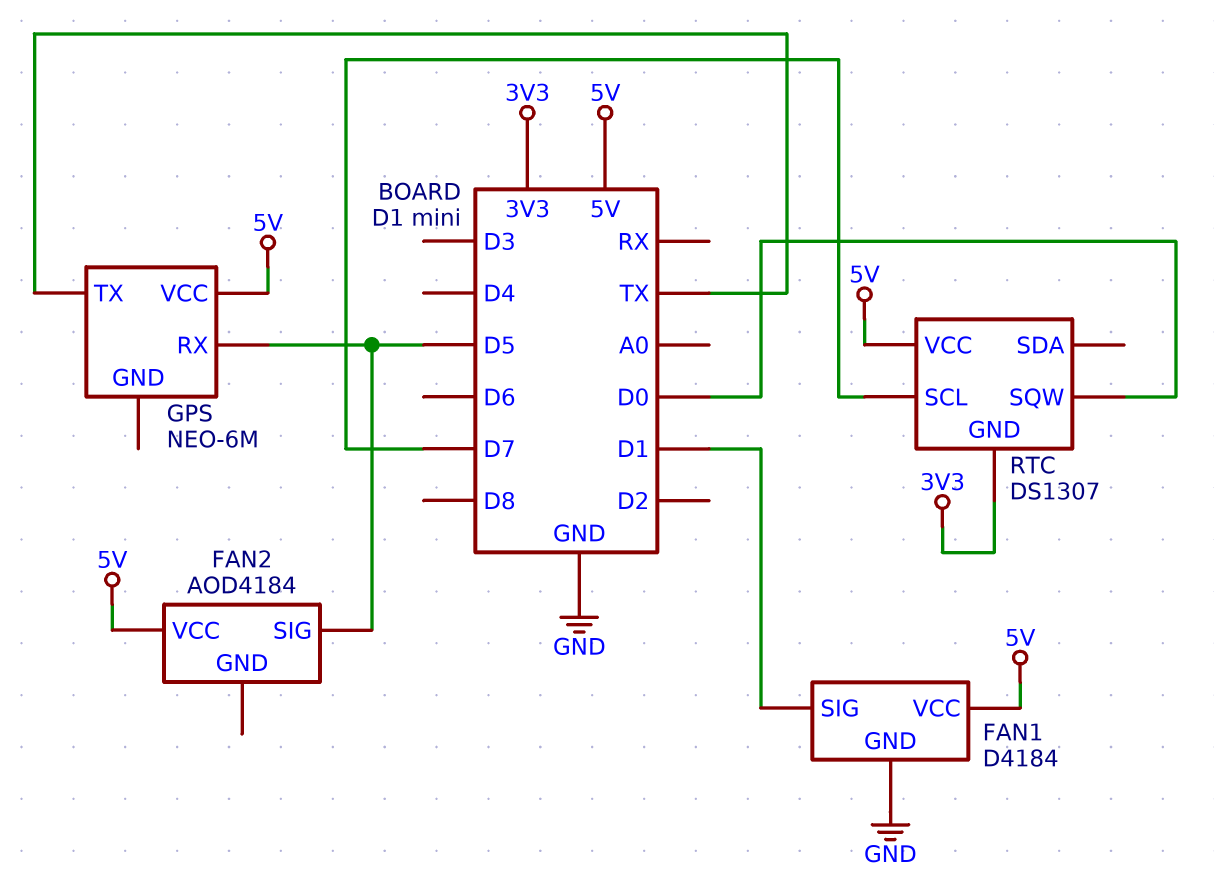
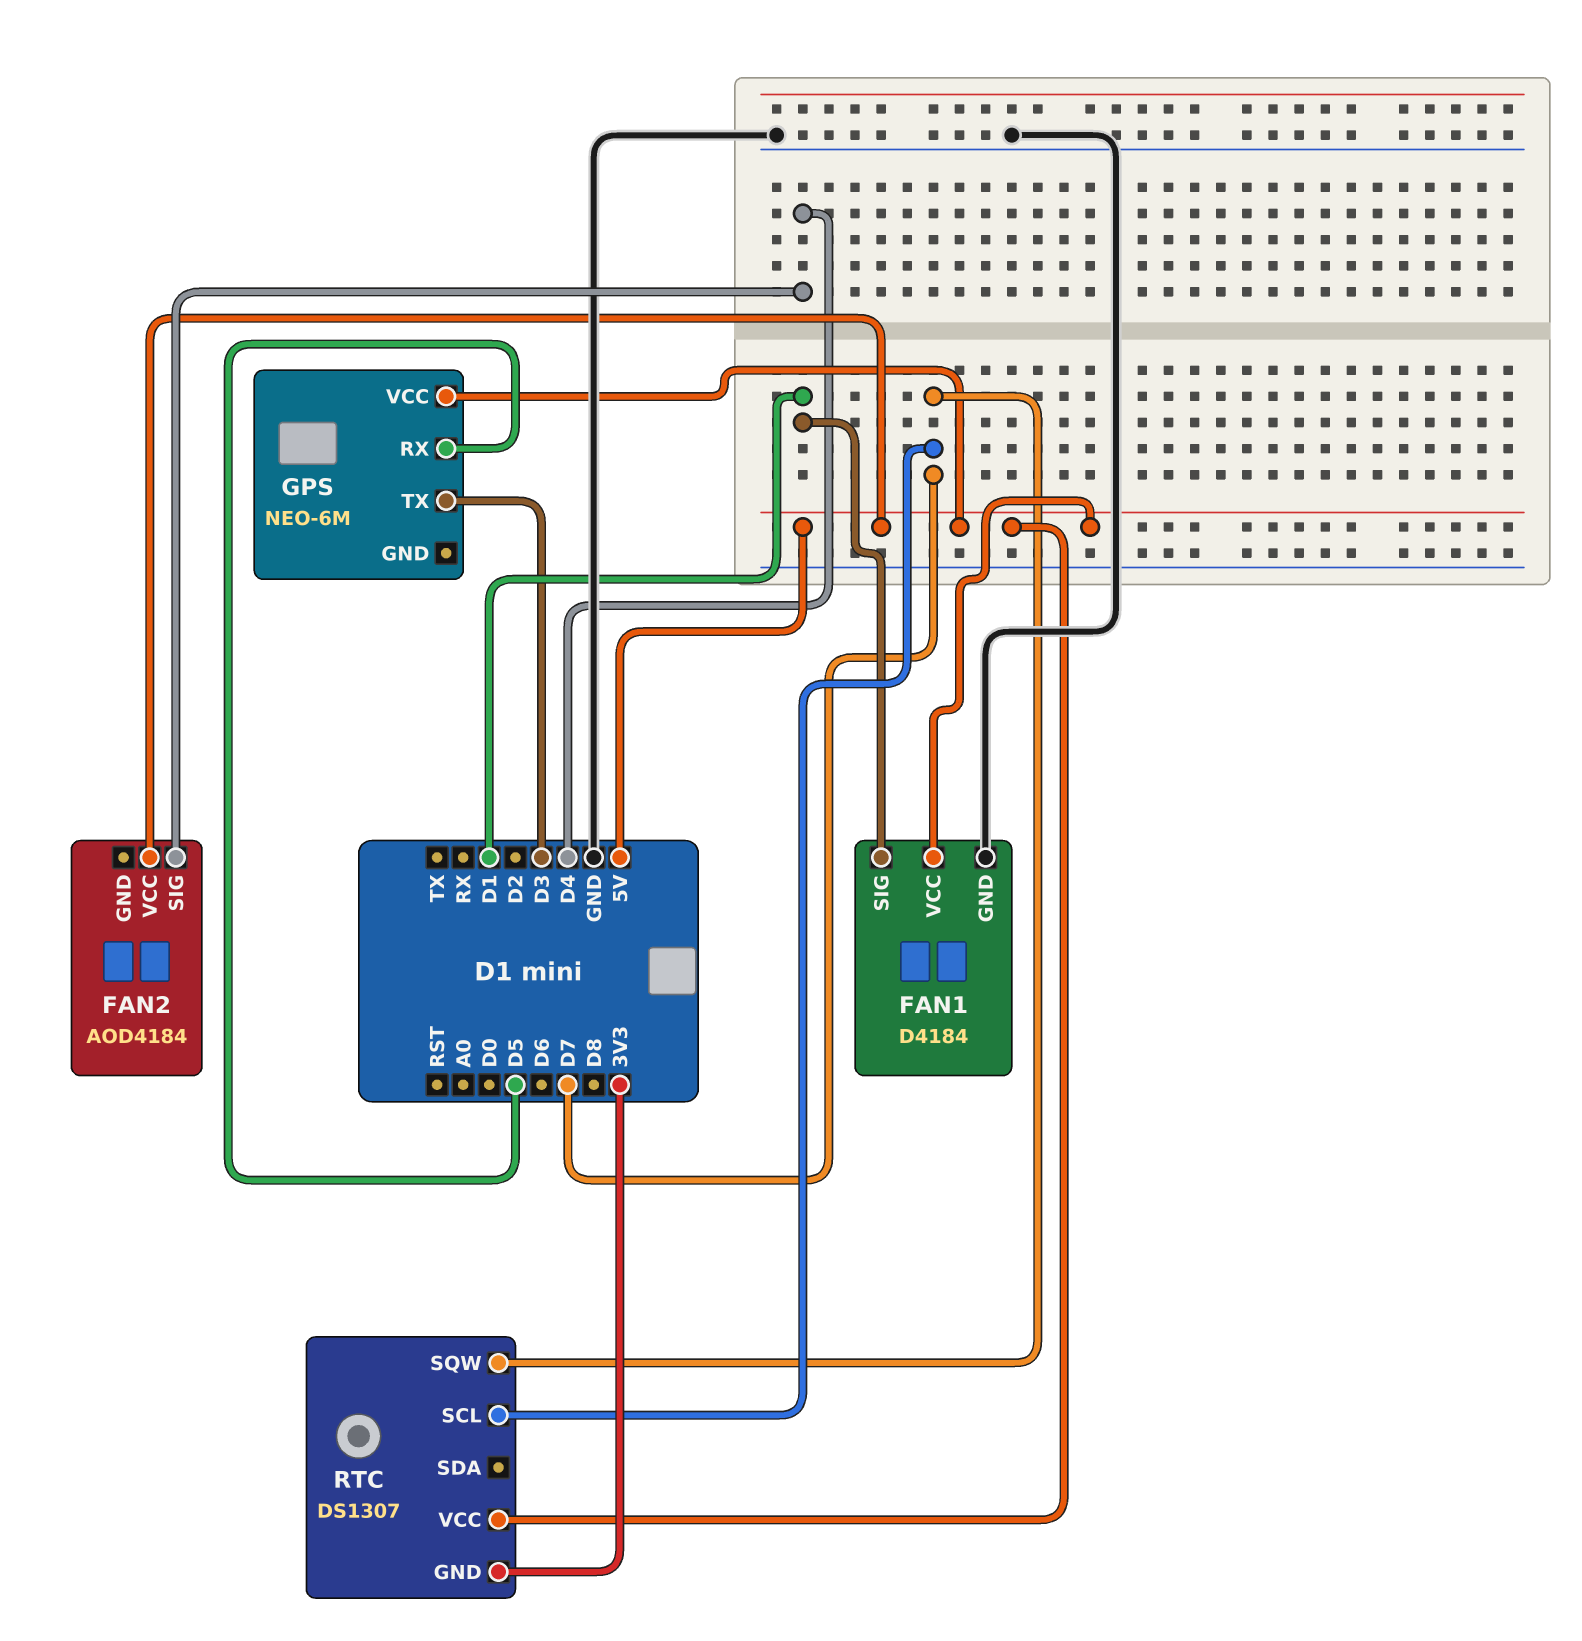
FAN2 pin SIG: D5 -> D4
GPS pin TX: TX -> D3
RTC pin SQW: D0 -> D7

